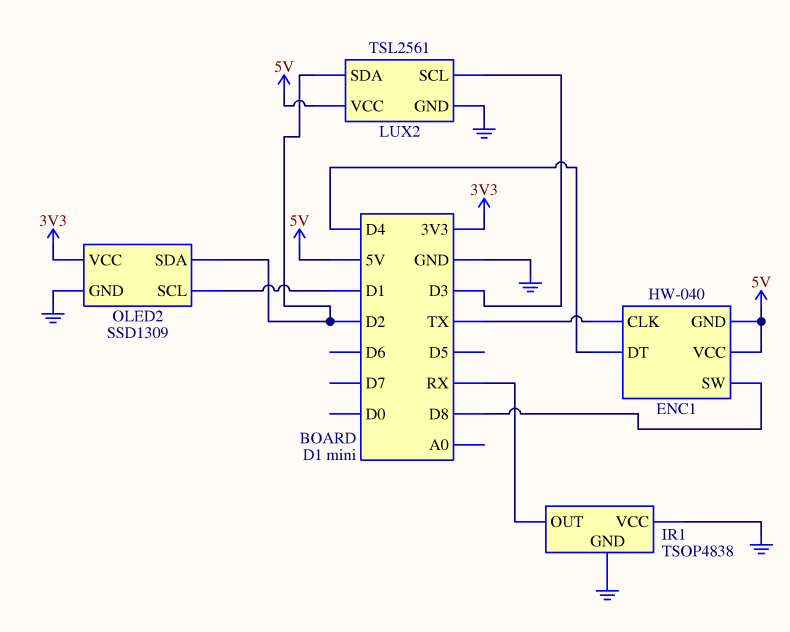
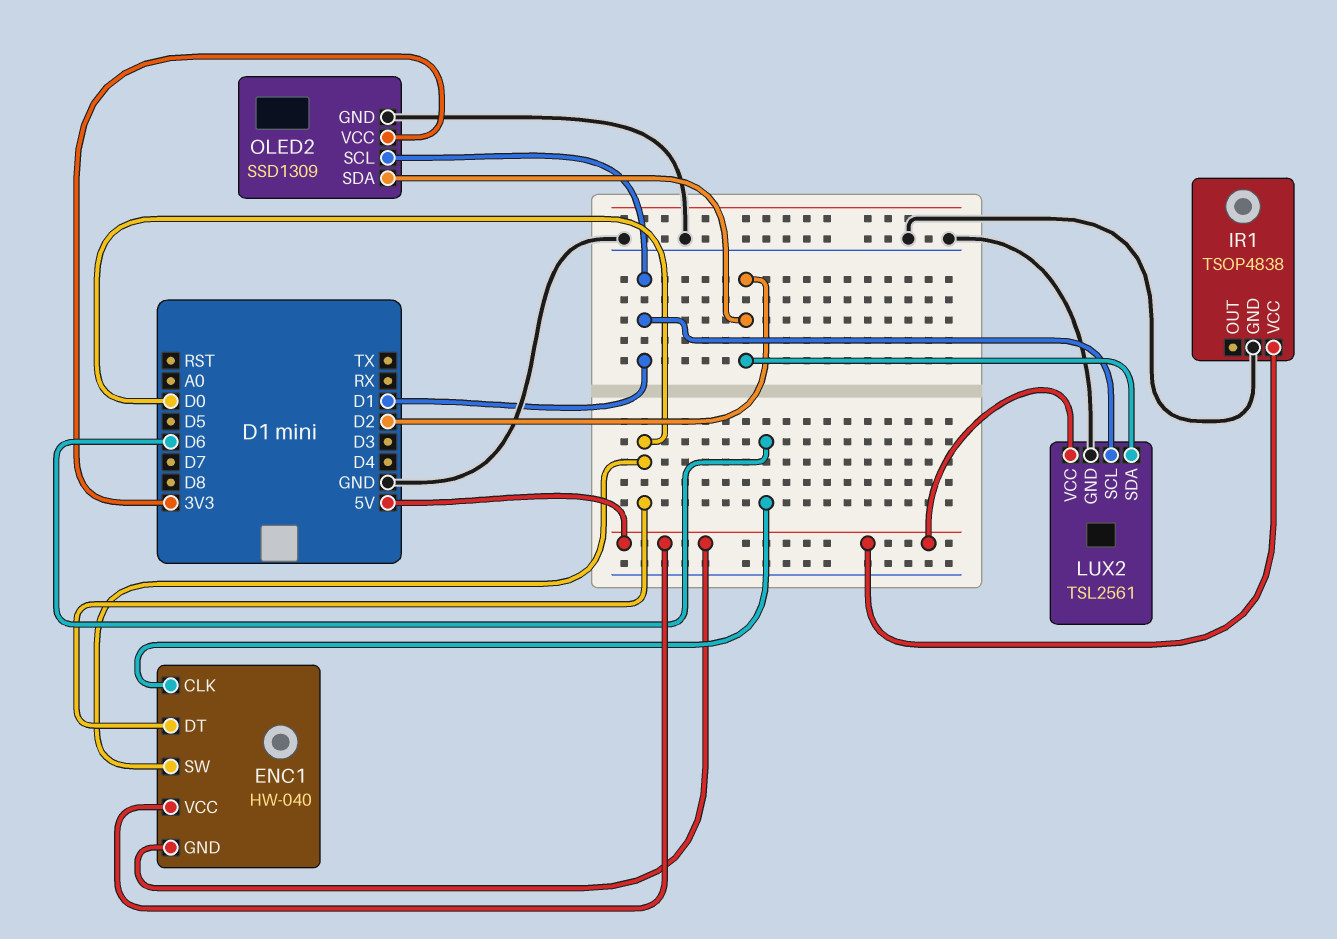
ENC1 pin CLK: TX -> D6
ENC1 pin DT: D4 -> D0
ENC1 pin SW: D8 -> D0
IR1 pin OUT: RX -> none
IR1 pin VCC: GND -> 5V
LUX2 pin SCL: D3 -> D1

